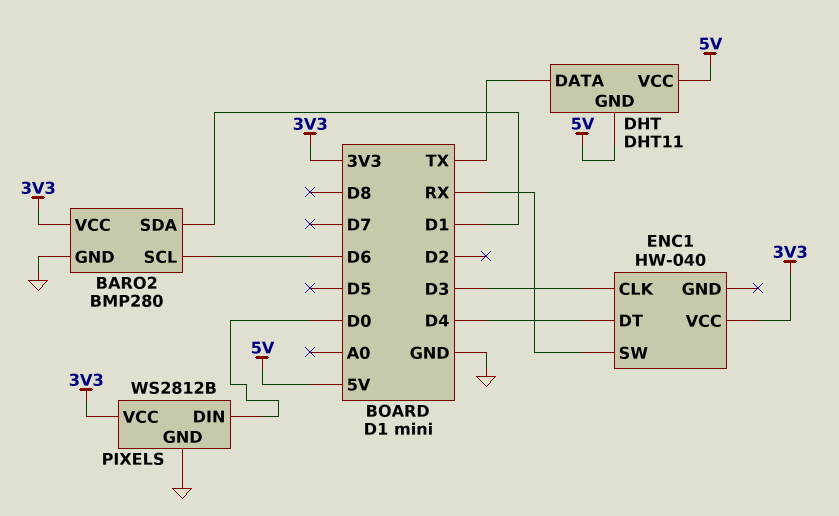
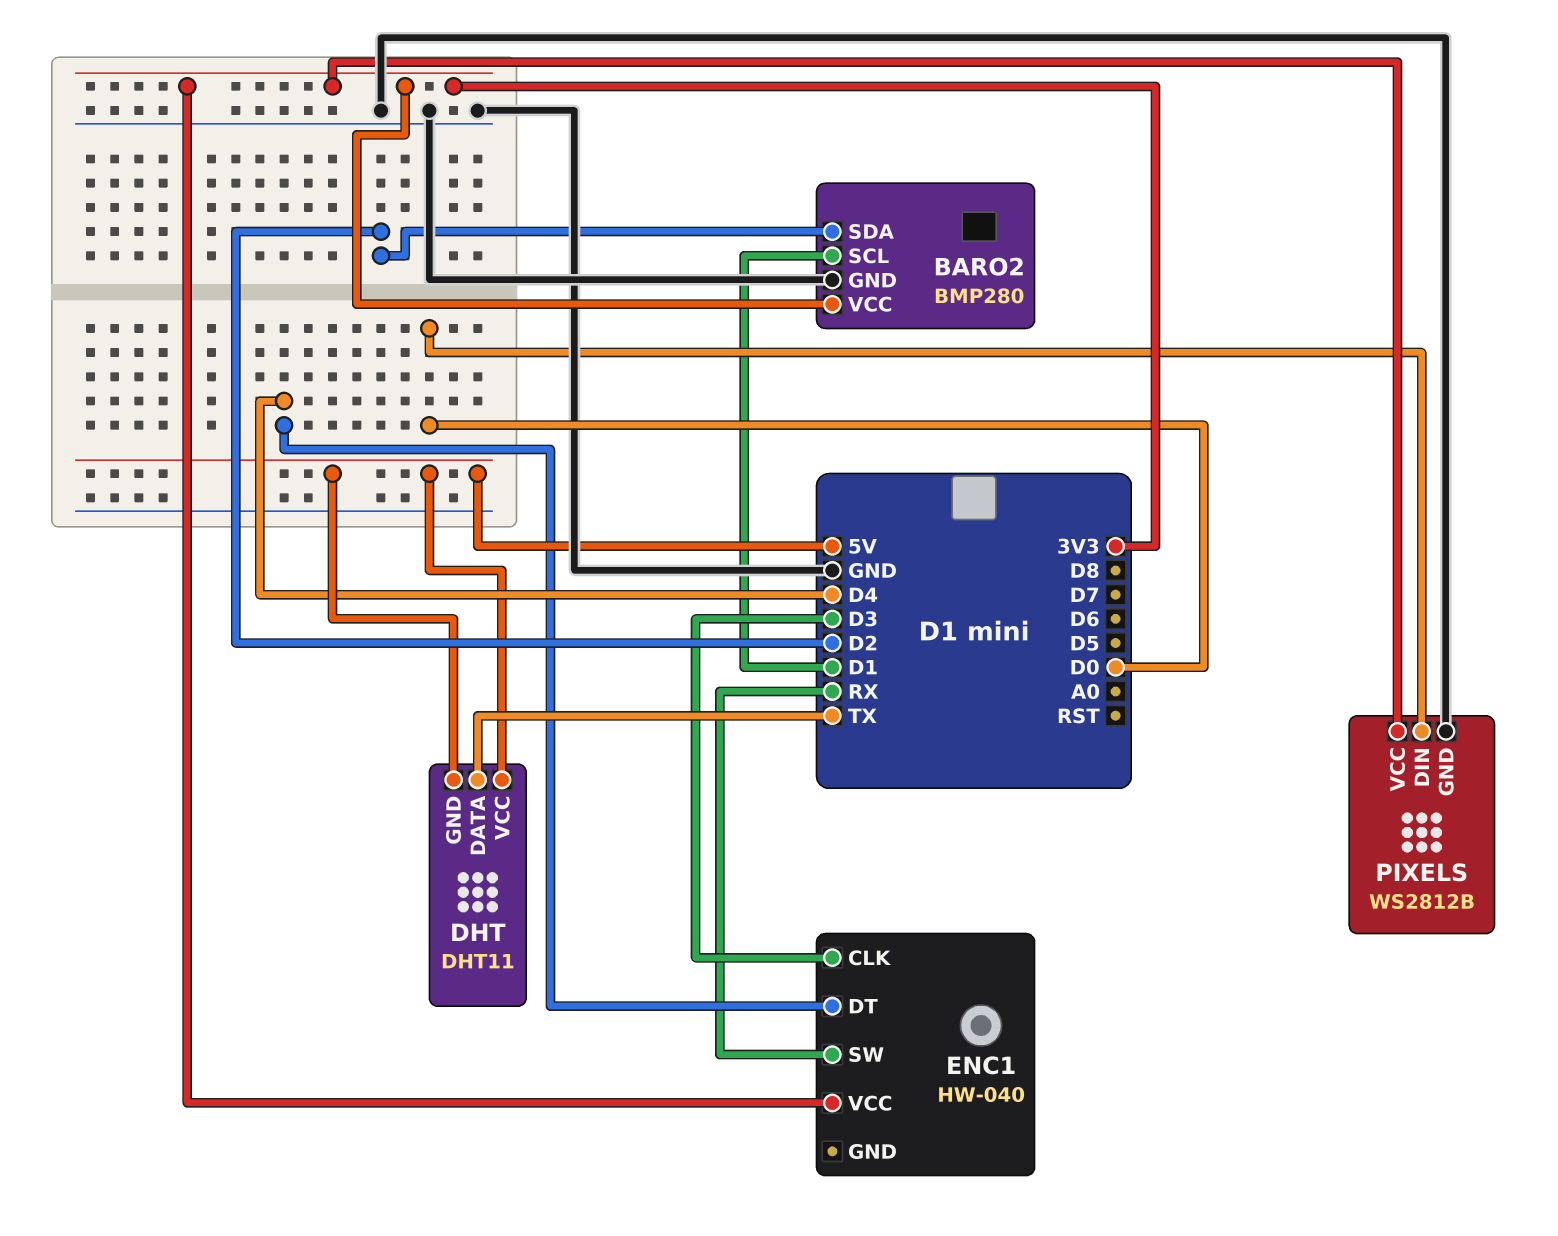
BARO2 pin SCL: D6 -> D1
BARO2 pin SDA: D1 -> D2

